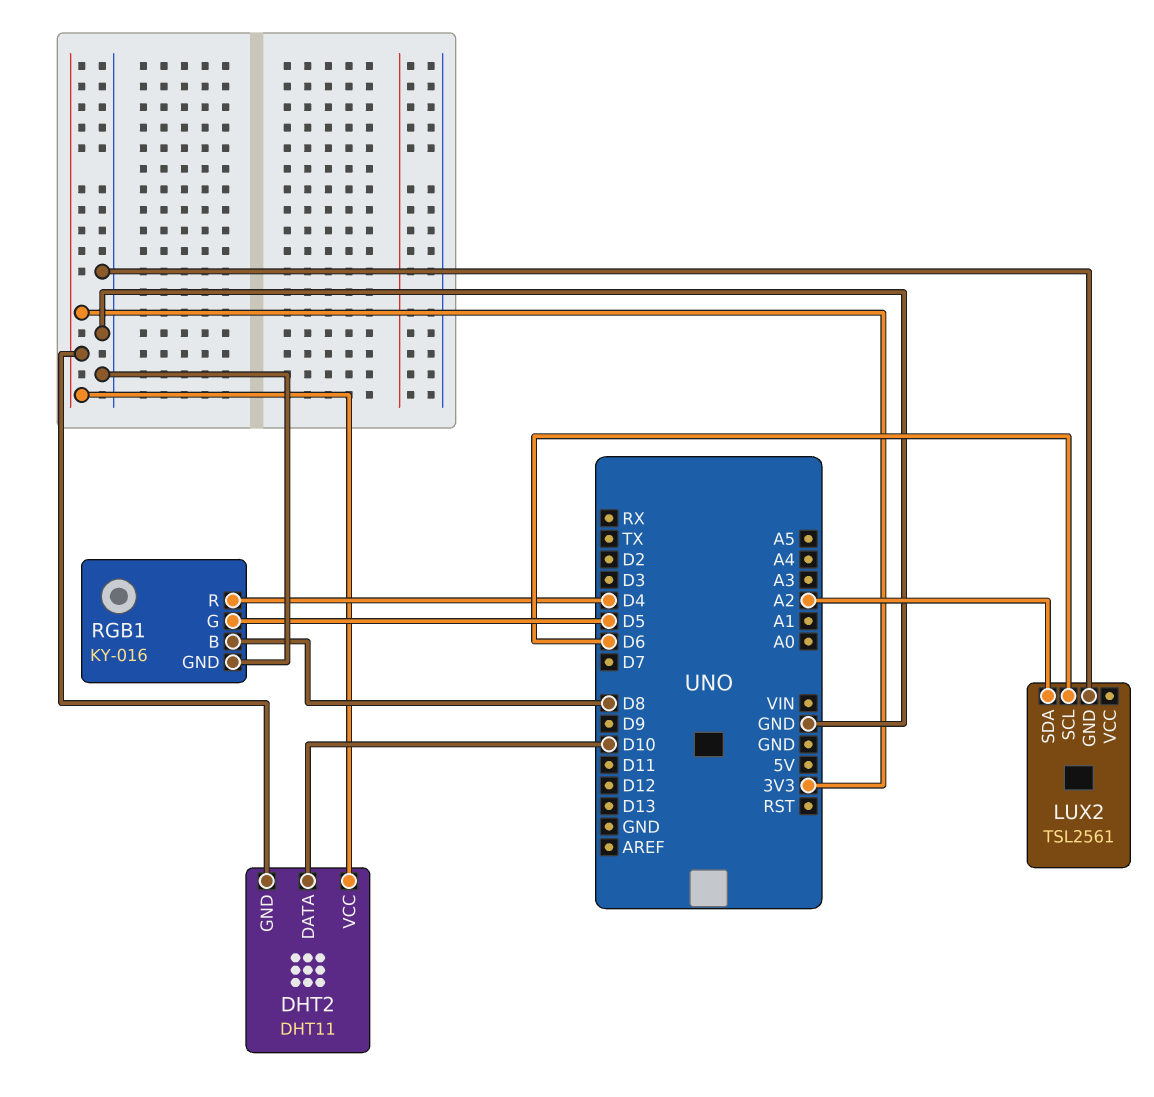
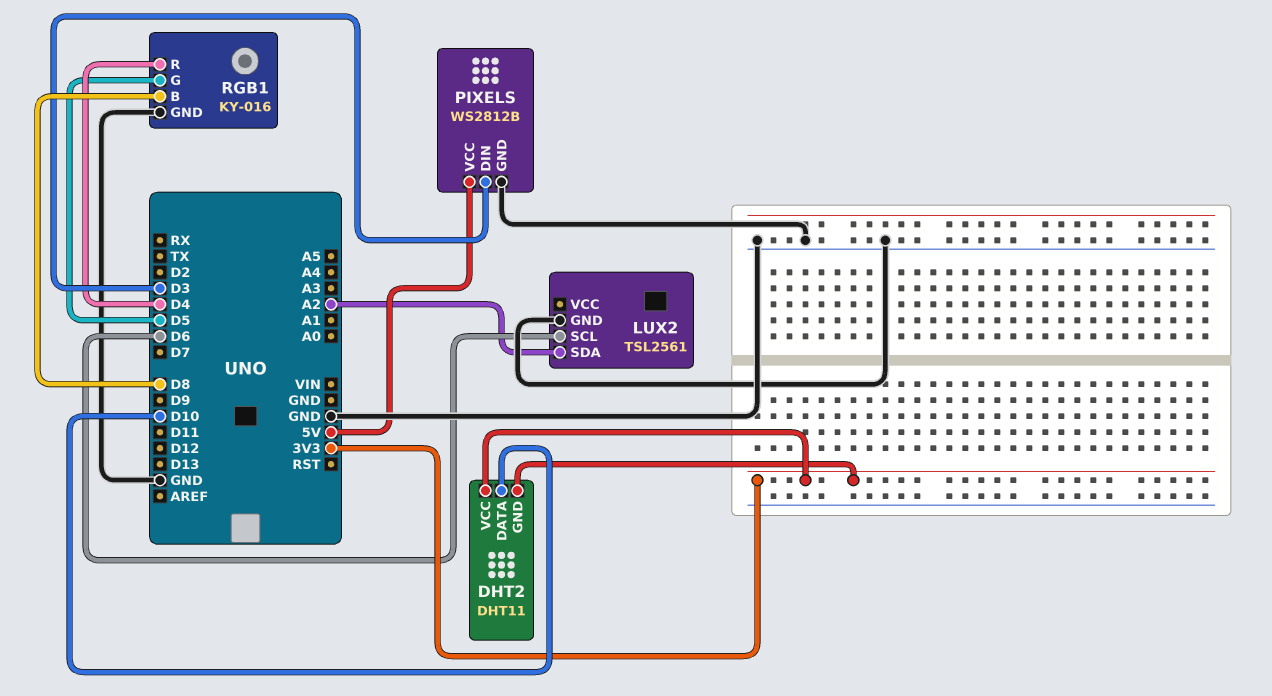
PIXELS: none -> WS2812B
PIXELS pin DIN: none -> D3
PIXELS pin GND: none -> GND
PIXELS pin VCC: none -> 5V

